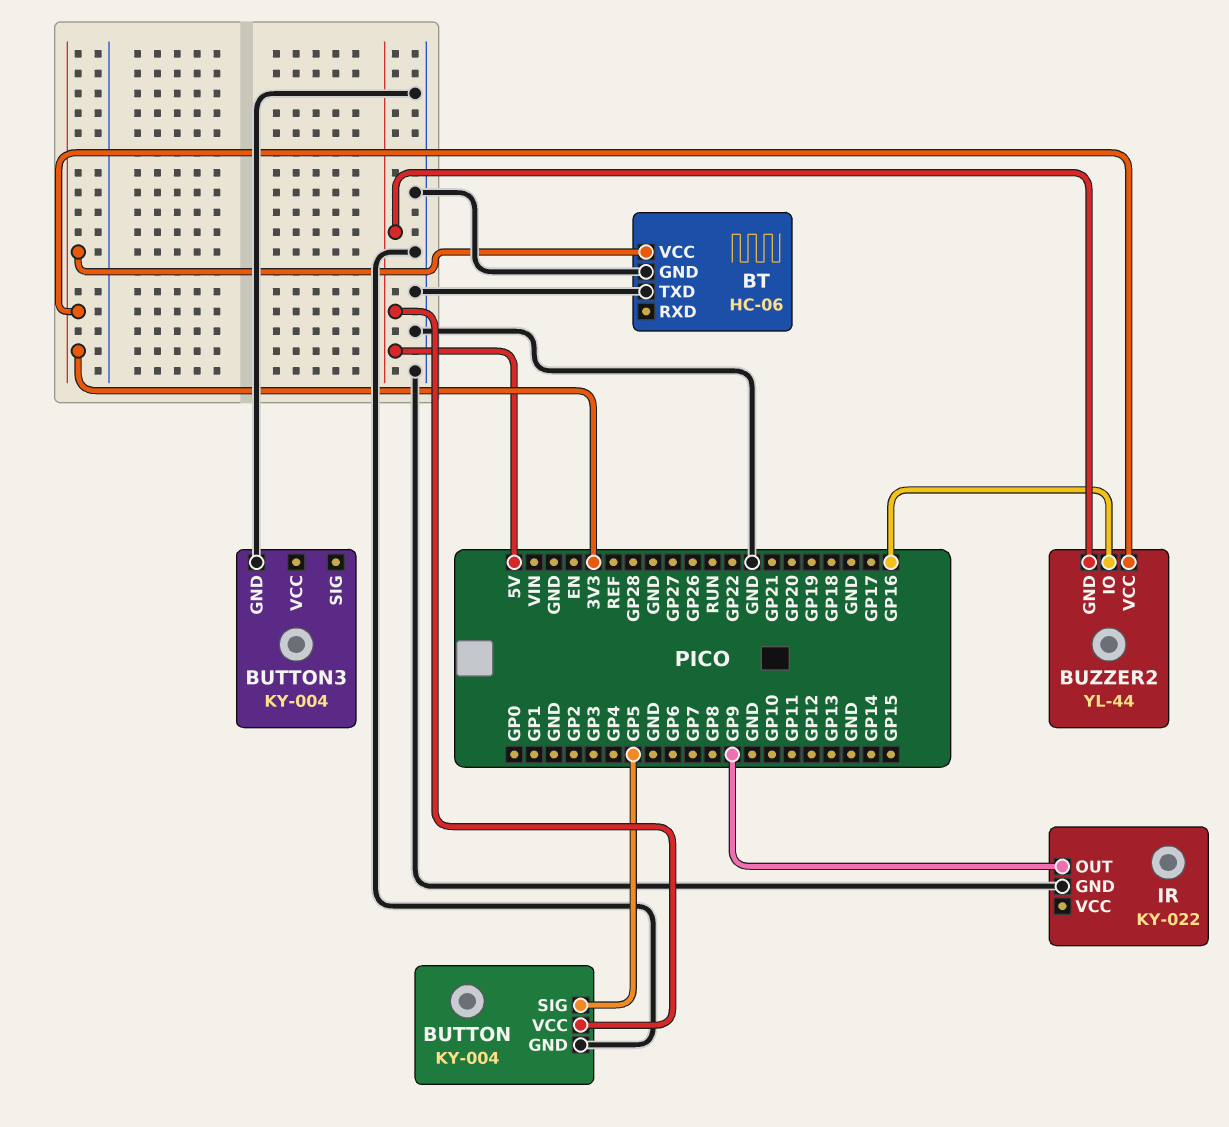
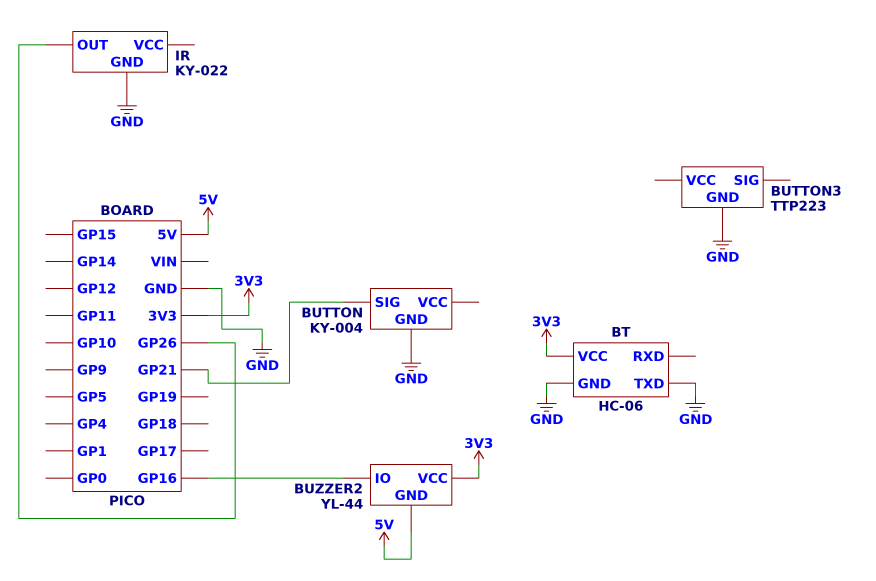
BUTTON pin SIG: GP5 -> GP21
BUTTON pin VCC: 5V -> none
BUTTON3: KY-004 -> TTP223
IR pin OUT: GP9 -> GP26

